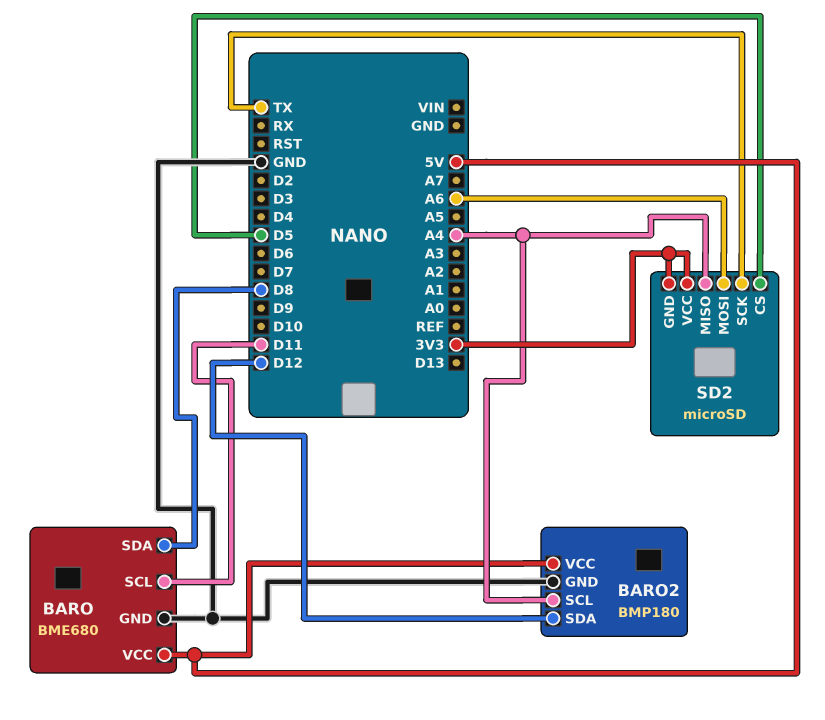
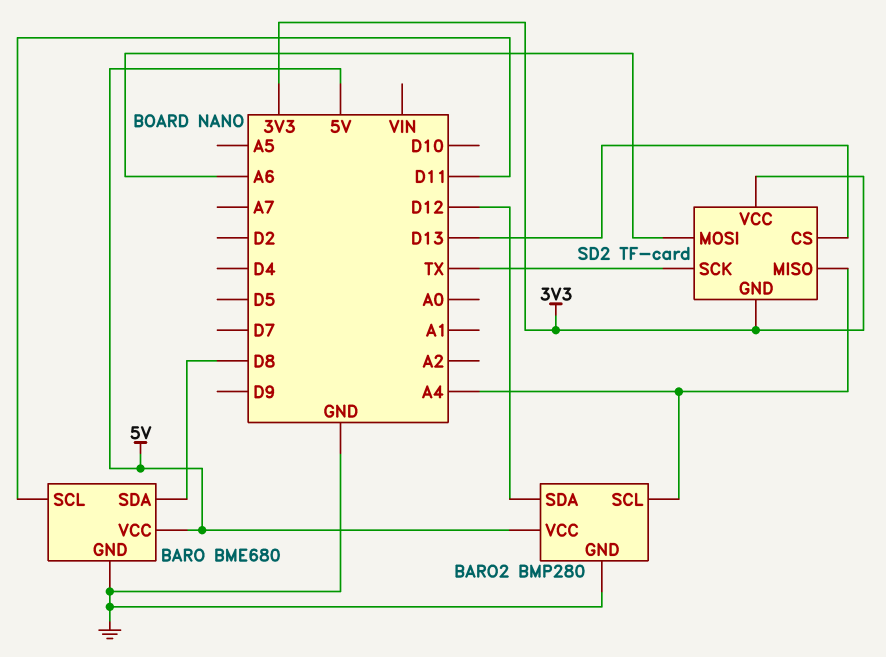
BARO2: BMP180 -> BMP280
SD2: microSD -> TF-card
SD2 pin CS: D5 -> D13

